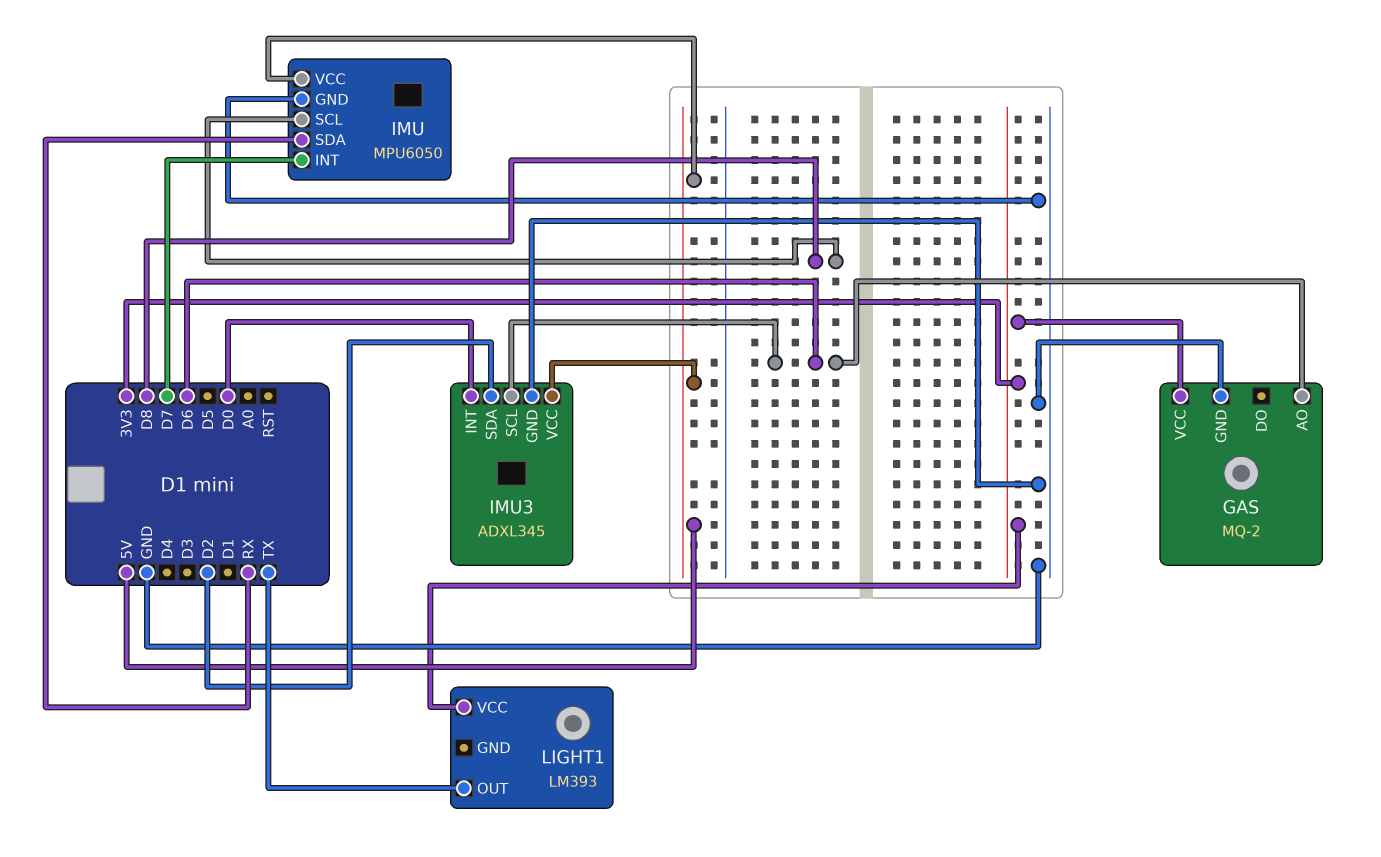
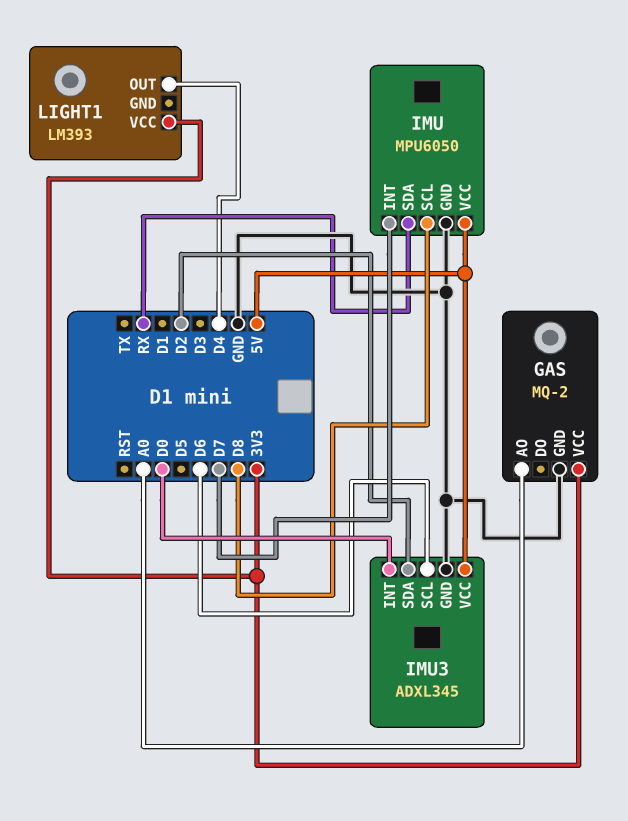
GAS pin AO: D6 -> A0
LIGHT1 pin OUT: TX -> D4

